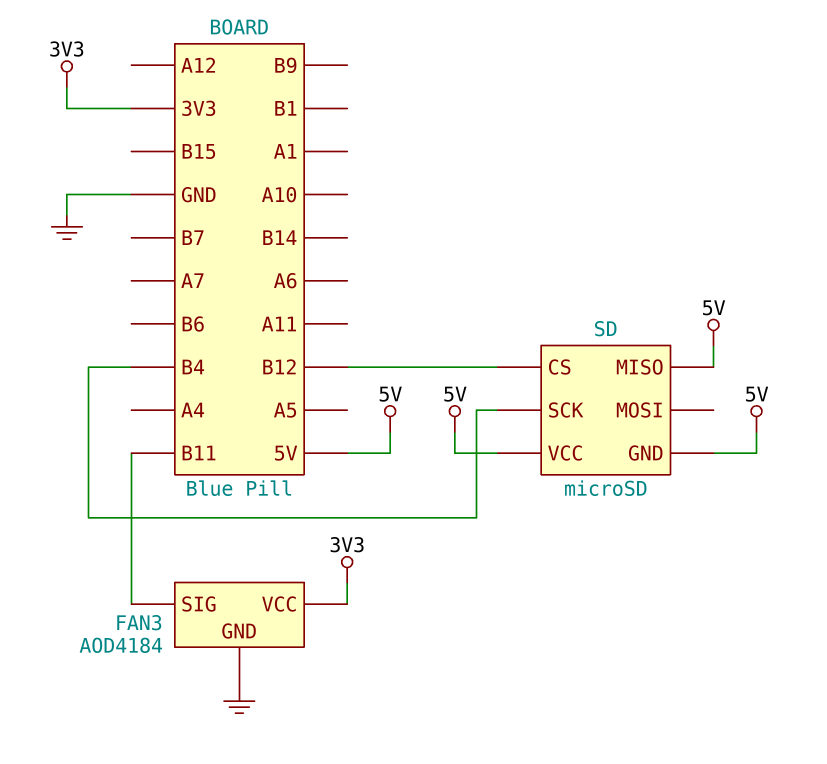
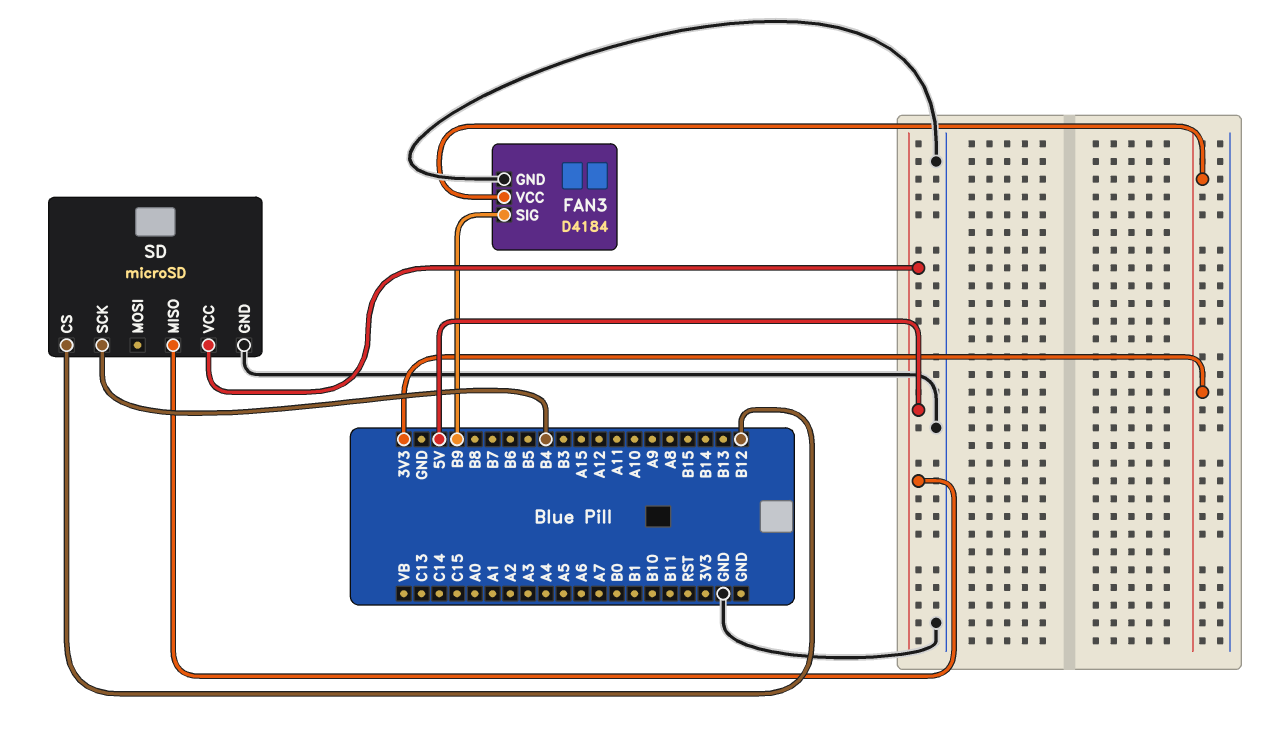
FAN3: AOD4184 -> D4184
FAN3 pin SIG: B11 -> B9
SD pin GND: 5V -> GND

